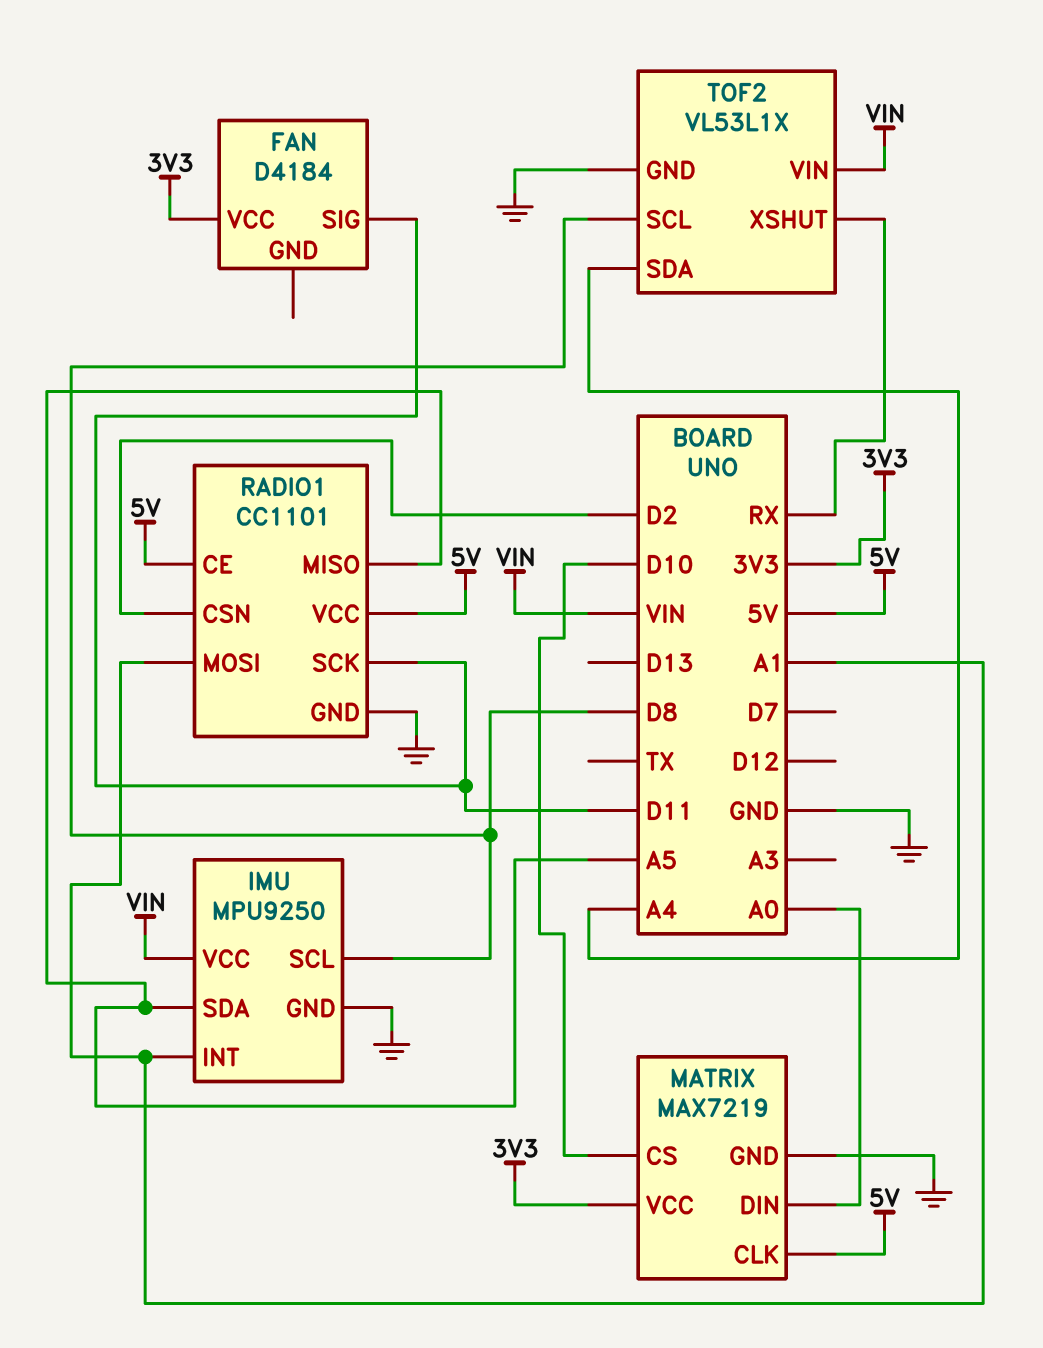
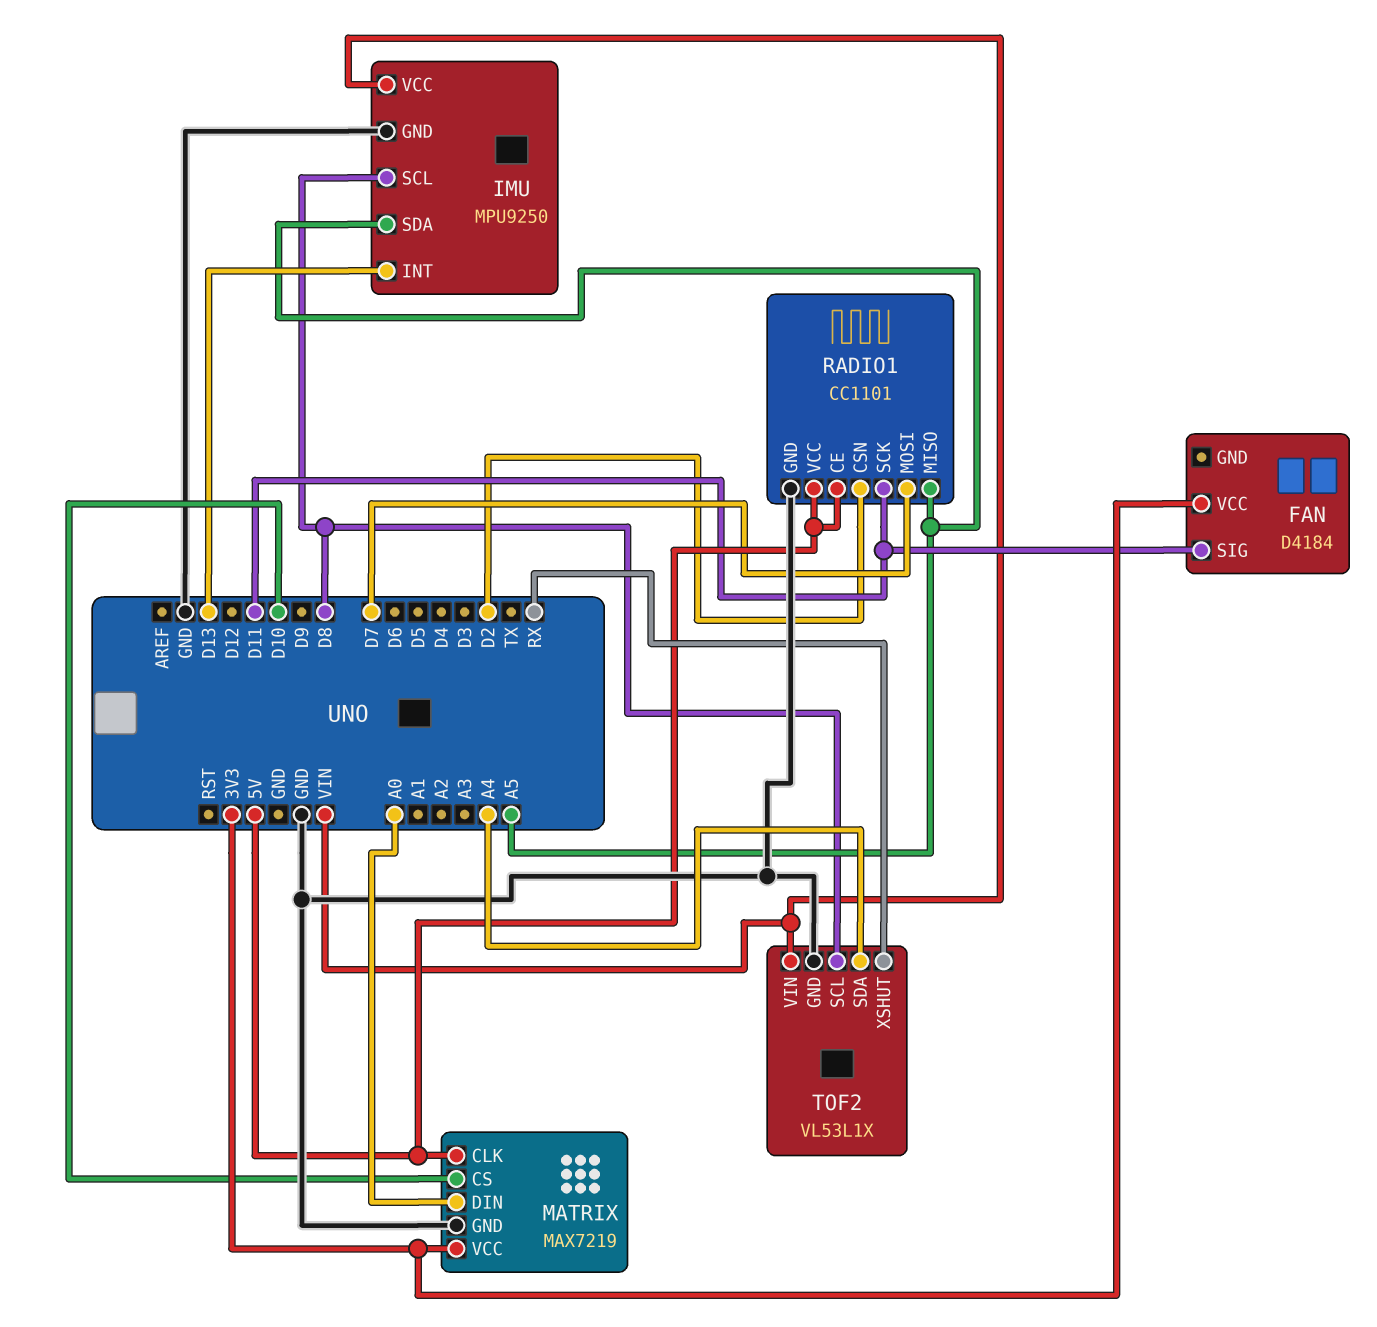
IMU pin INT: A1 -> D13
RADIO1 pin MOSI: A1 -> D7

